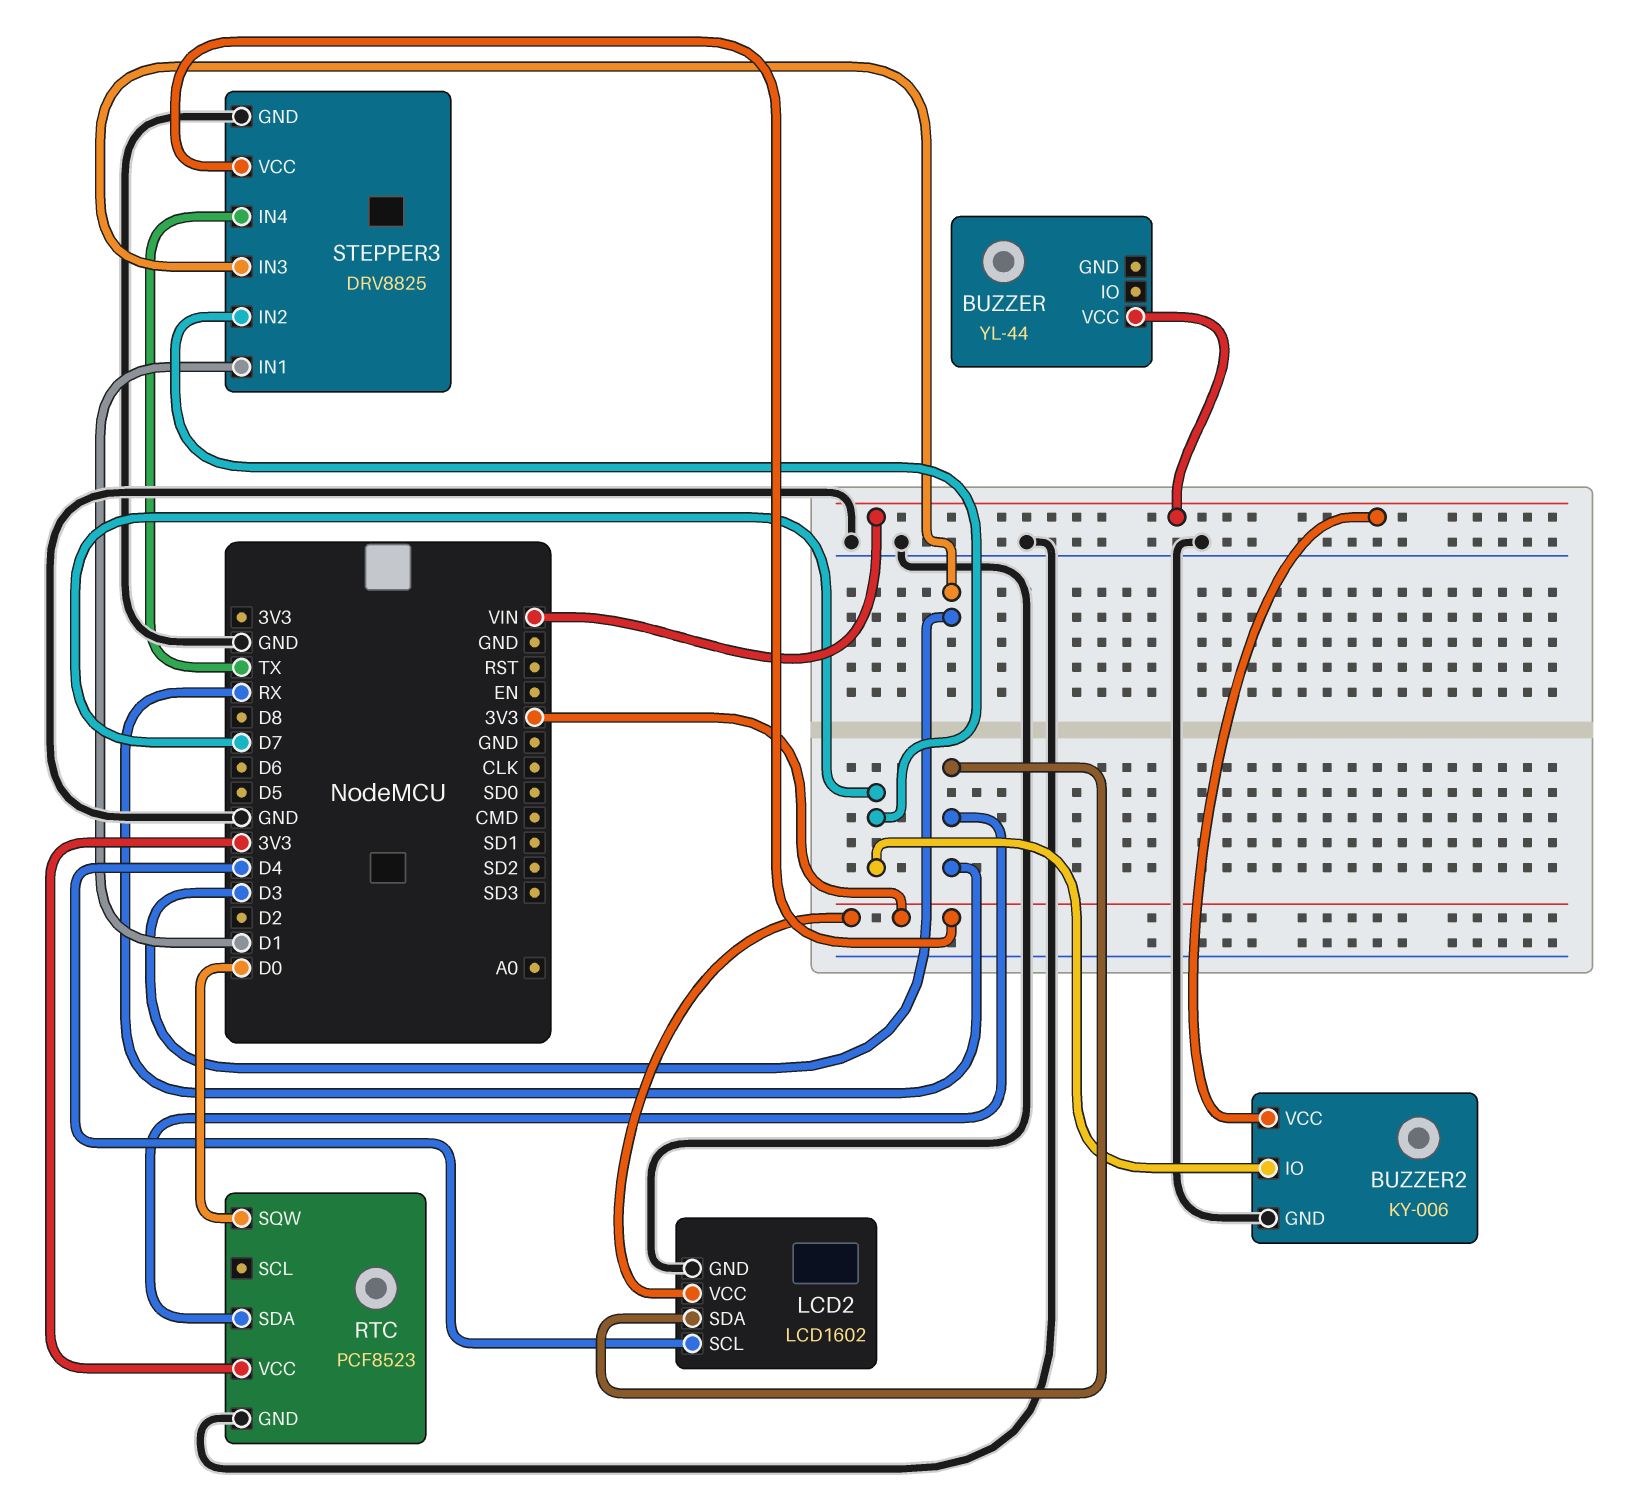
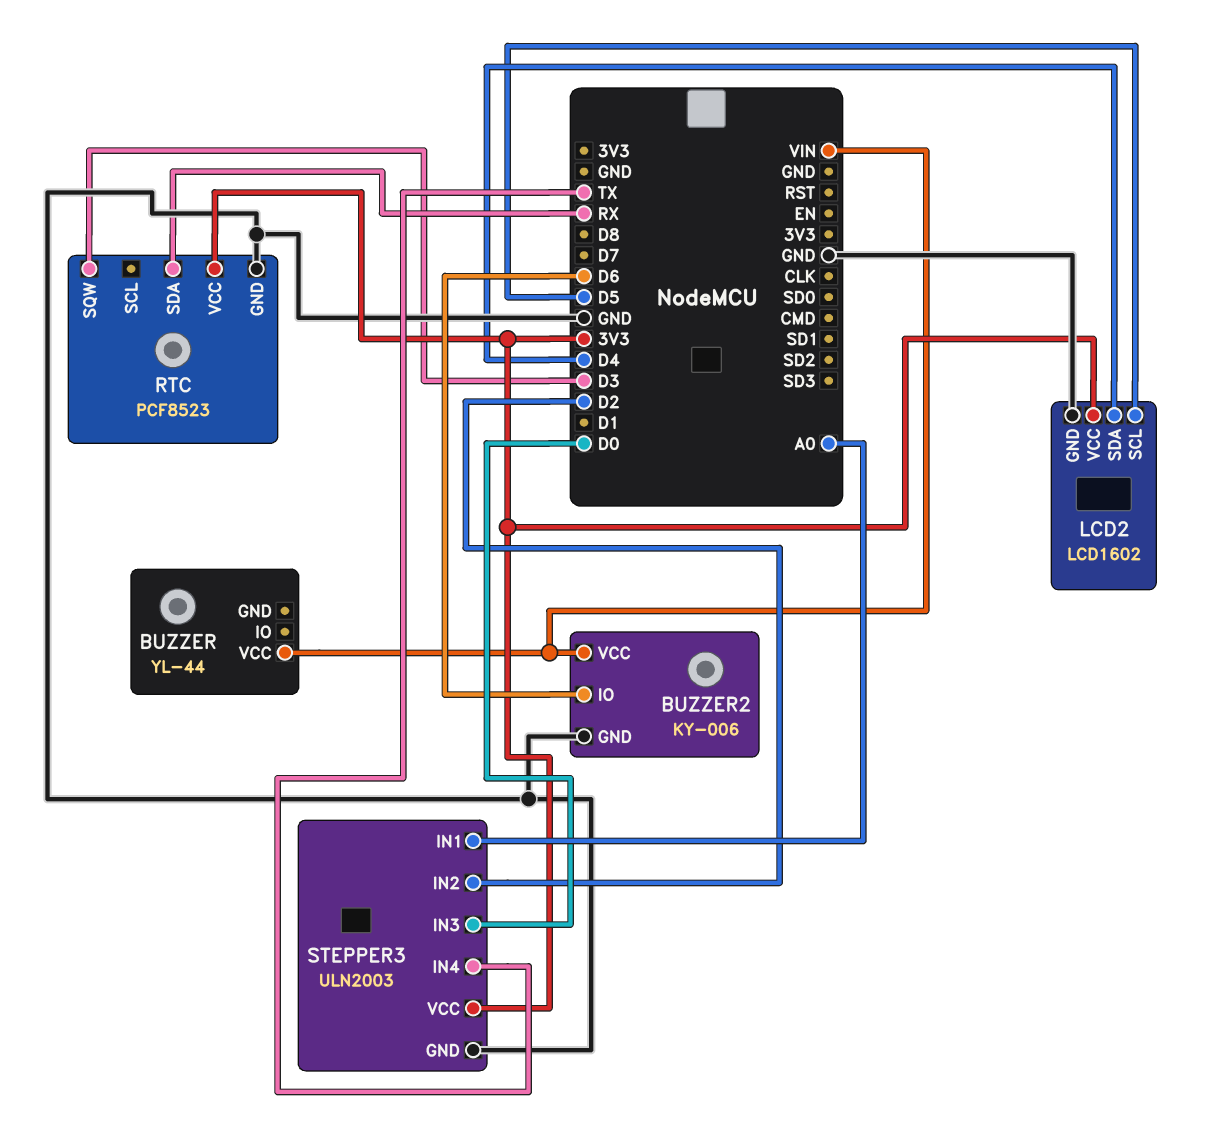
BUZZER2 pin IO: D7 -> D6
LCD2 pin SCL: D4 -> D5
LCD2 pin SDA: RX -> D4
RTC pin SQW: D0 -> D3
STEPPER3: DRV8825 -> ULN2003
STEPPER3 pin IN1: D1 -> A0
STEPPER3 pin IN2: D7 -> D2
STEPPER3 pin IN3: D3 -> D0

